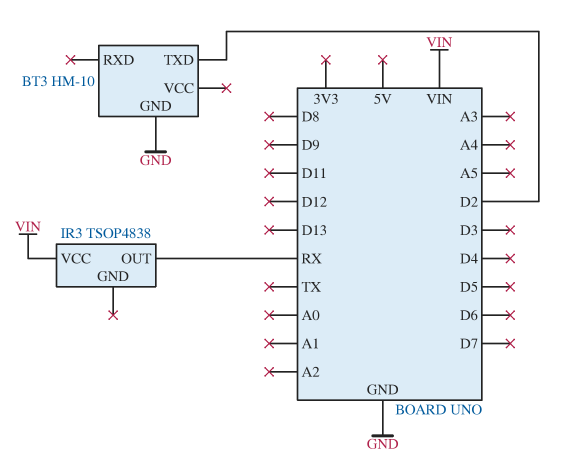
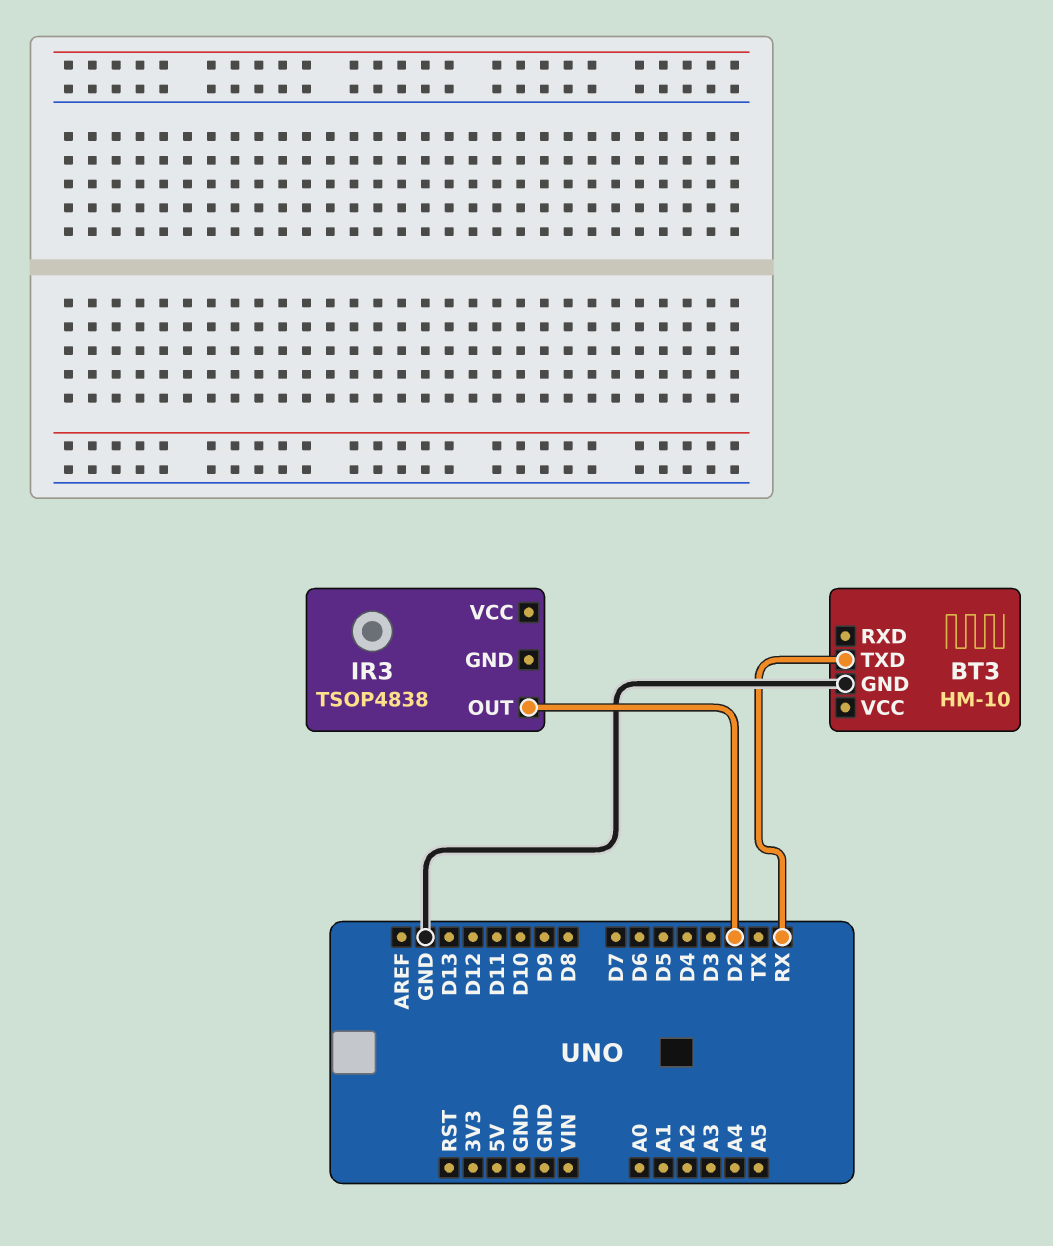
BT3 pin TXD: D2 -> RX
IR3 pin OUT: RX -> D2
IR3 pin VCC: VIN -> none

